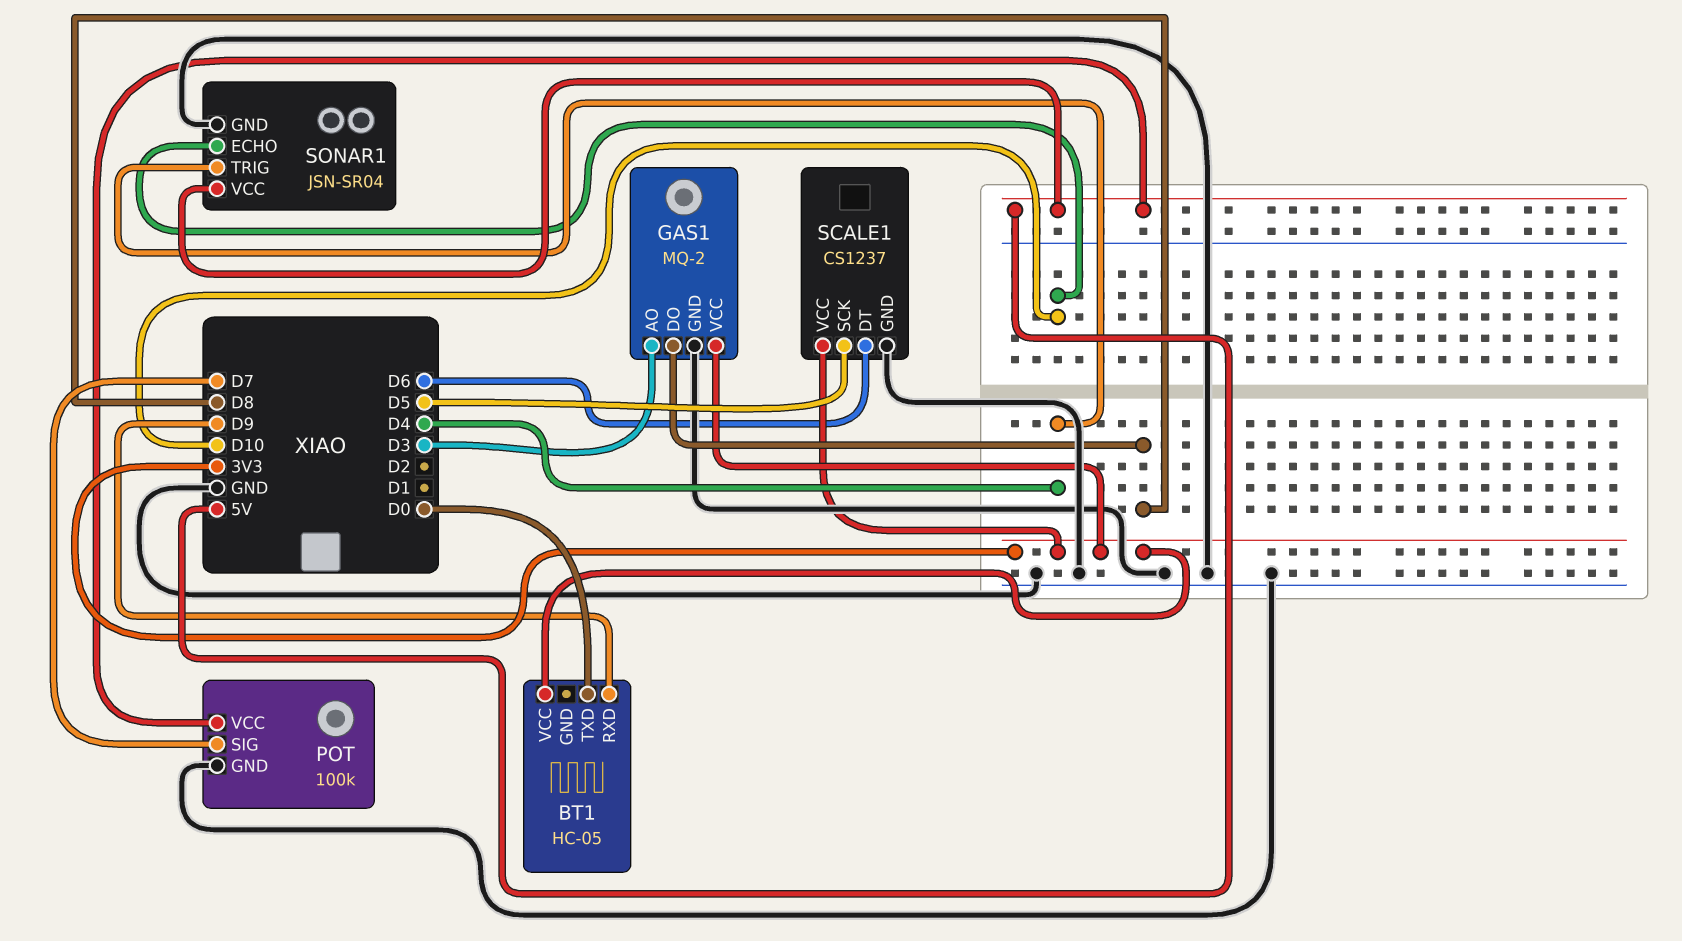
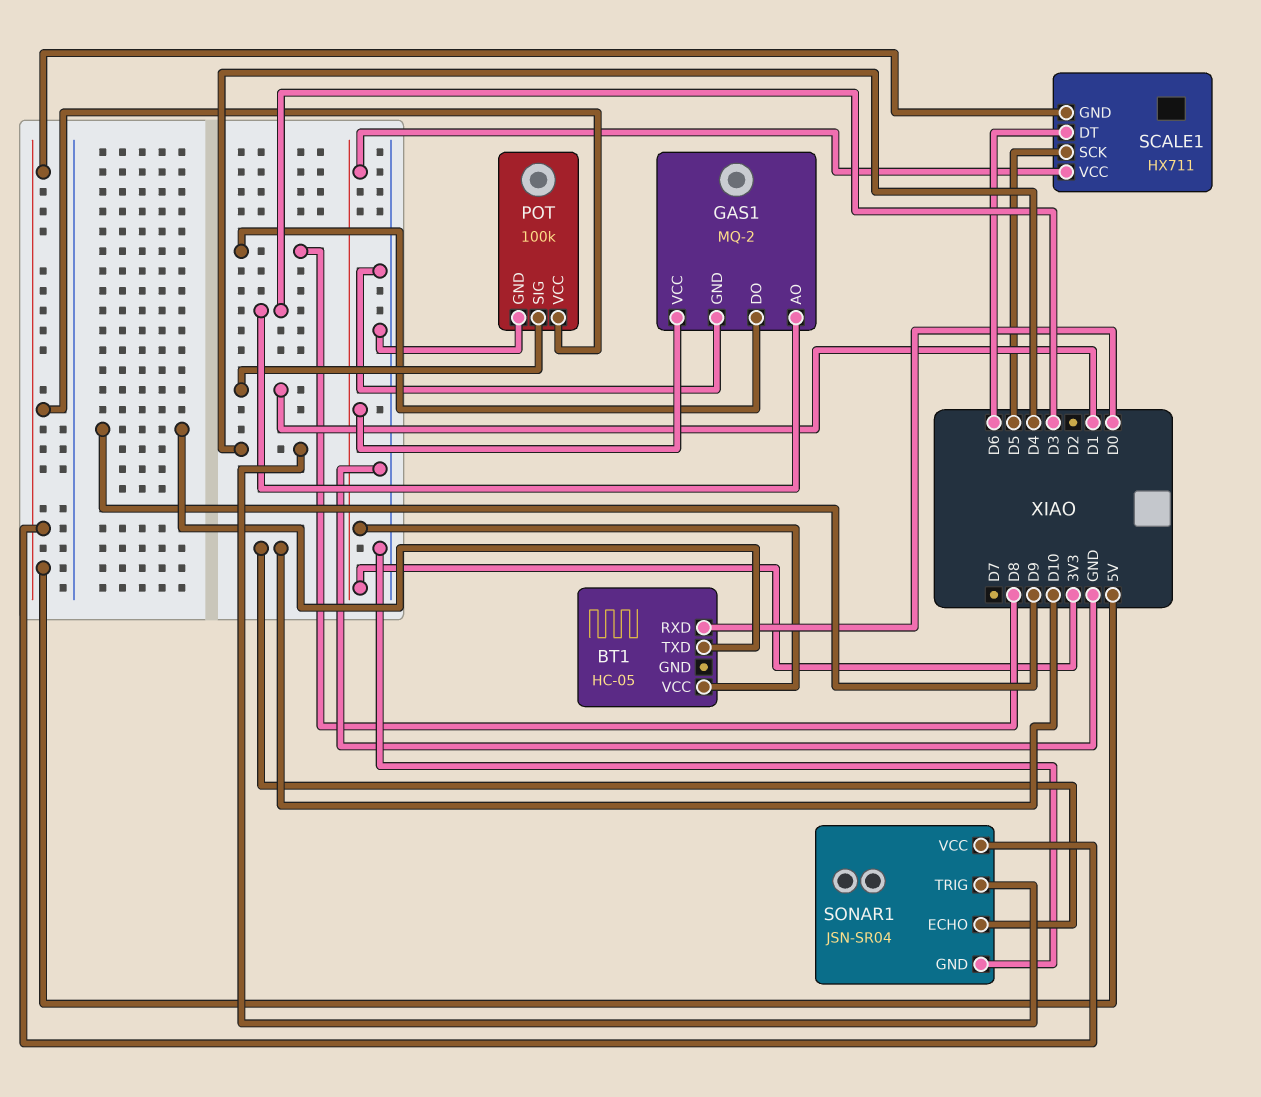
BT1 pin RXD: D9 -> D0
BT1 pin TXD: D0 -> D9
POT pin SIG: D7 -> D1
SCALE1: CS1237 -> HX711
SCALE1 pin GND: GND -> 5V

